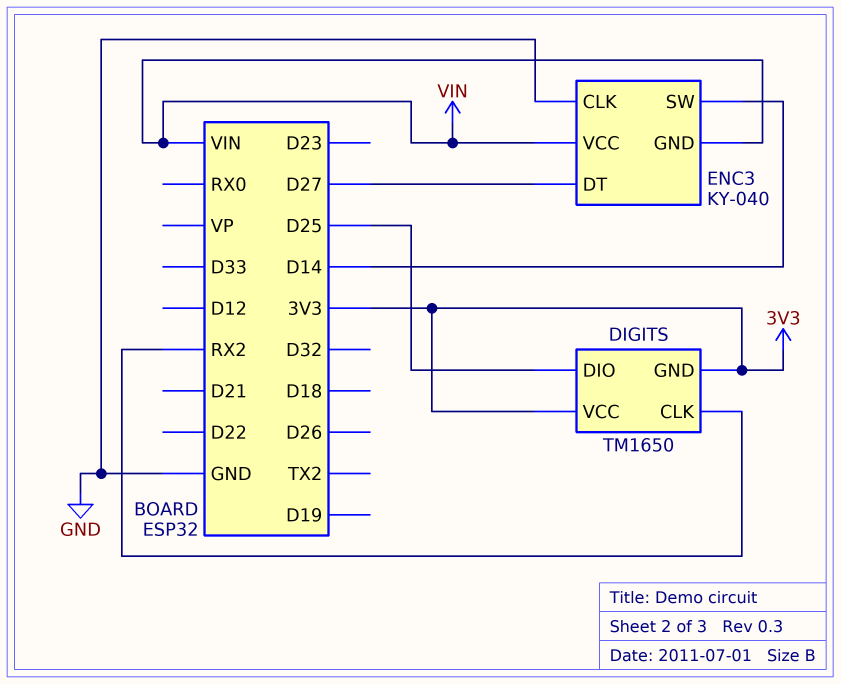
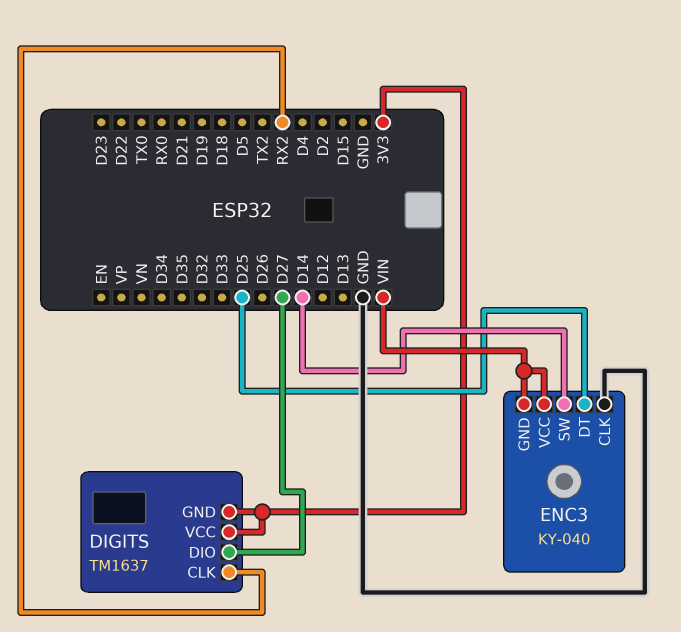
DIGITS: TM1650 -> TM1637
DIGITS pin DIO: D25 -> D27
ENC3 pin DT: D27 -> D25

